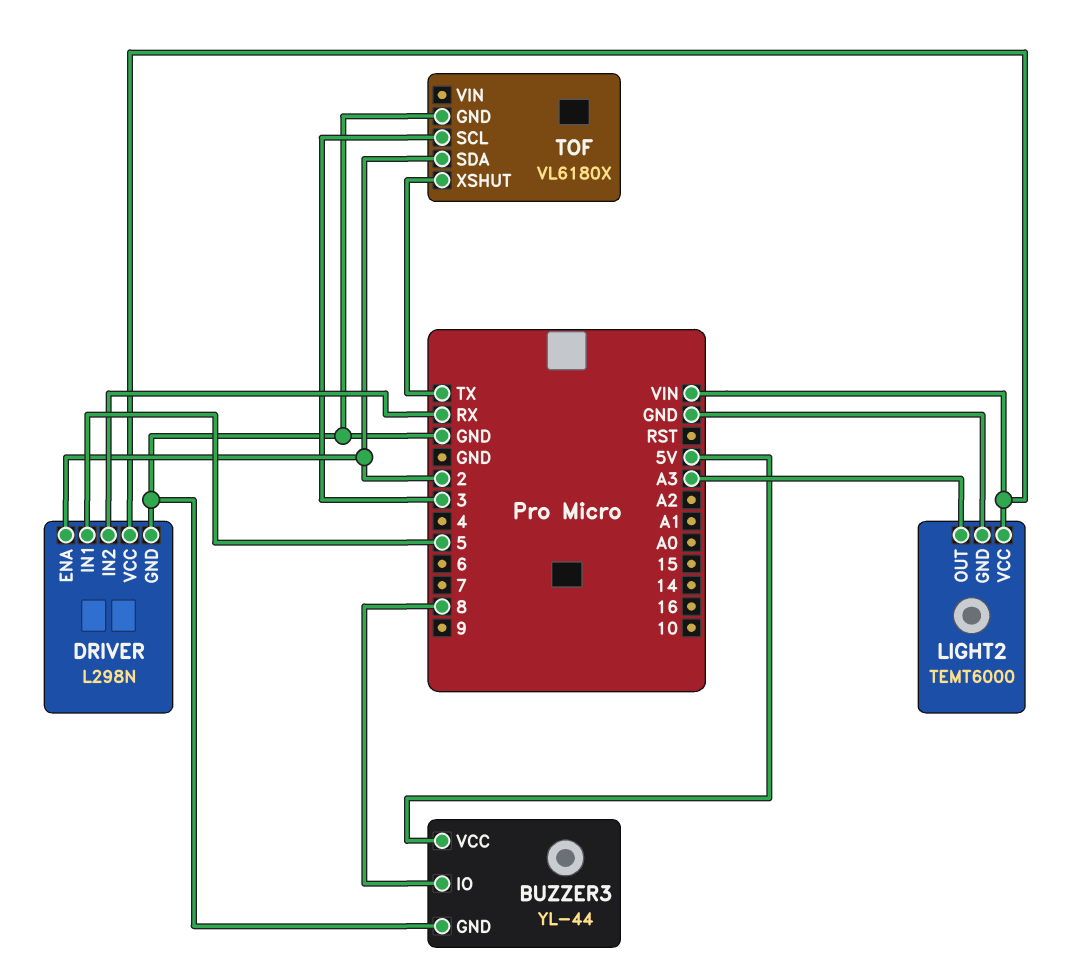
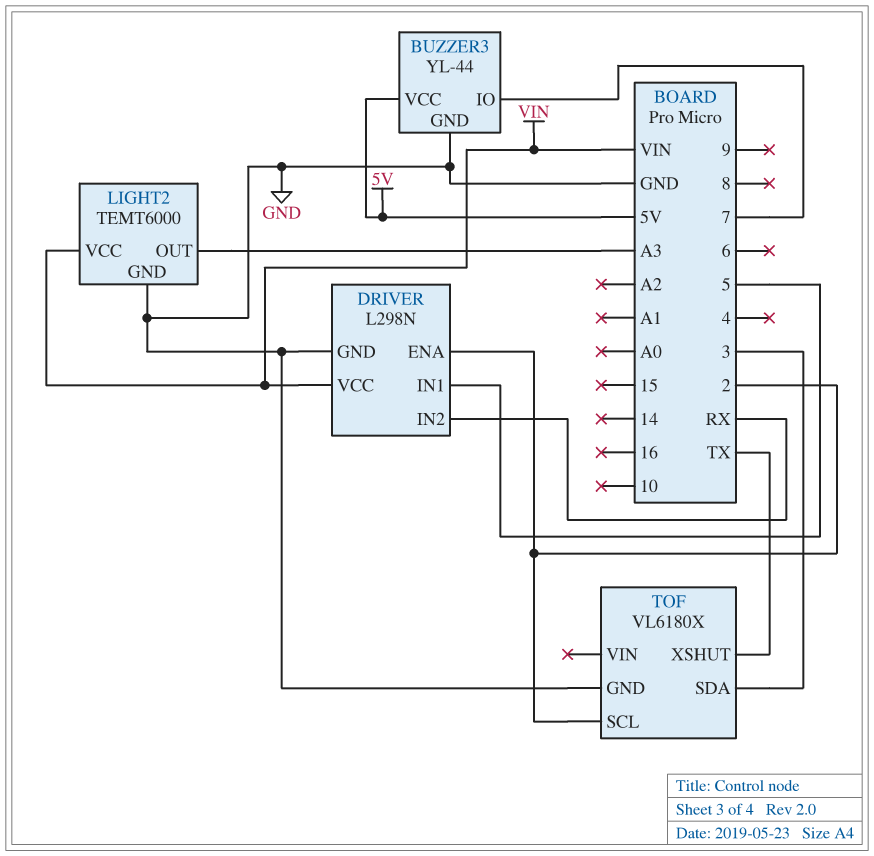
BUZZER3 pin IO: 8 -> 7
TOF pin SCL: 3 -> 2
TOF pin SDA: 2 -> 3

